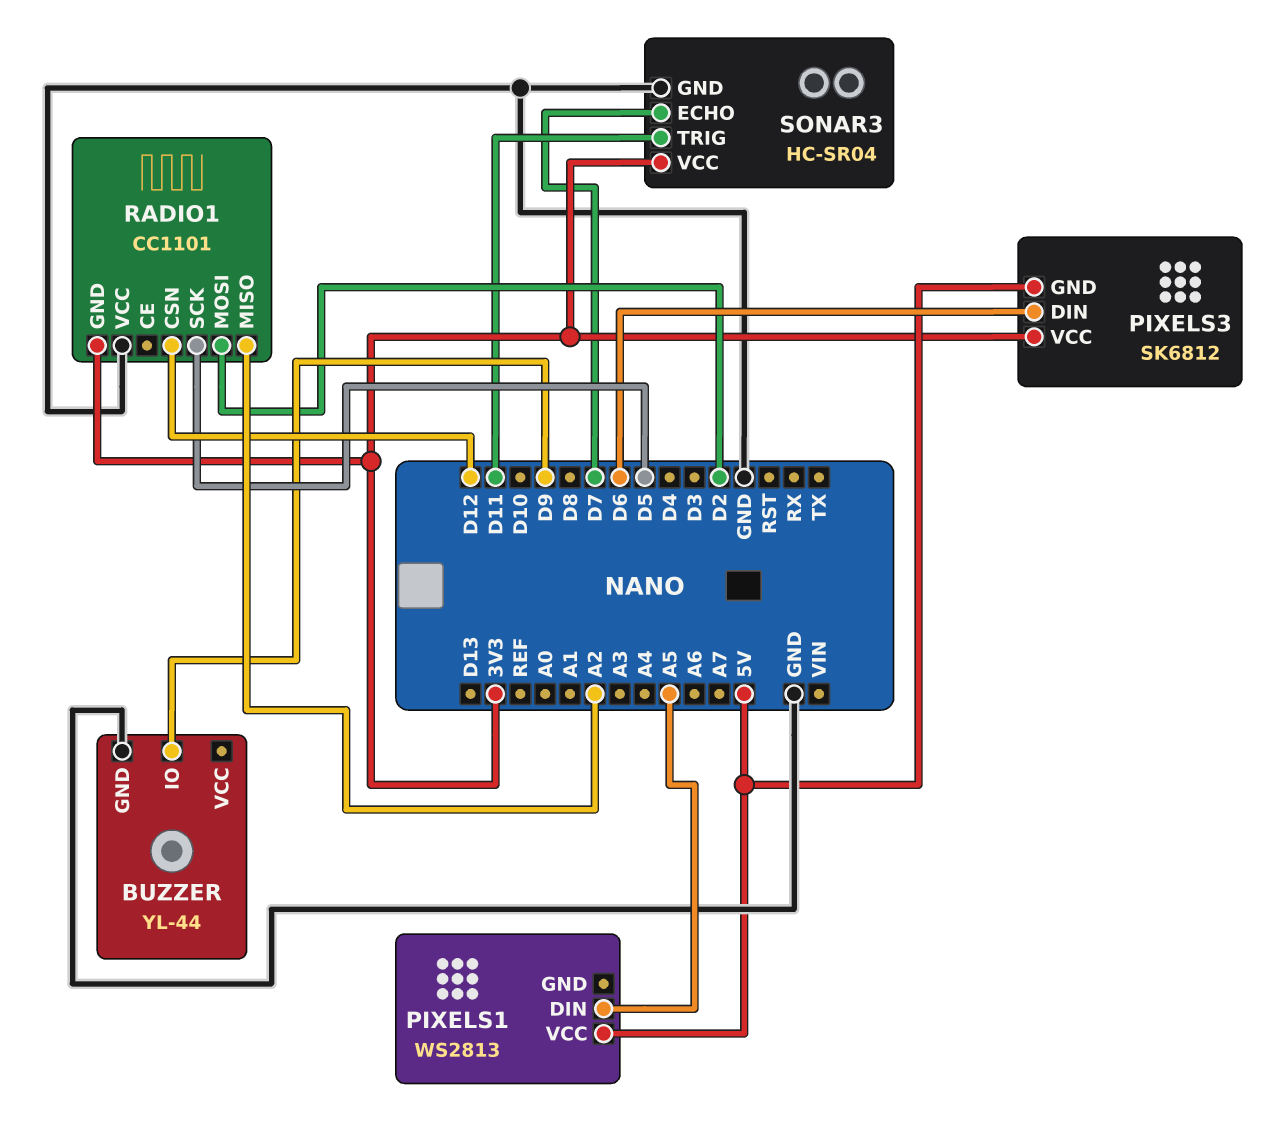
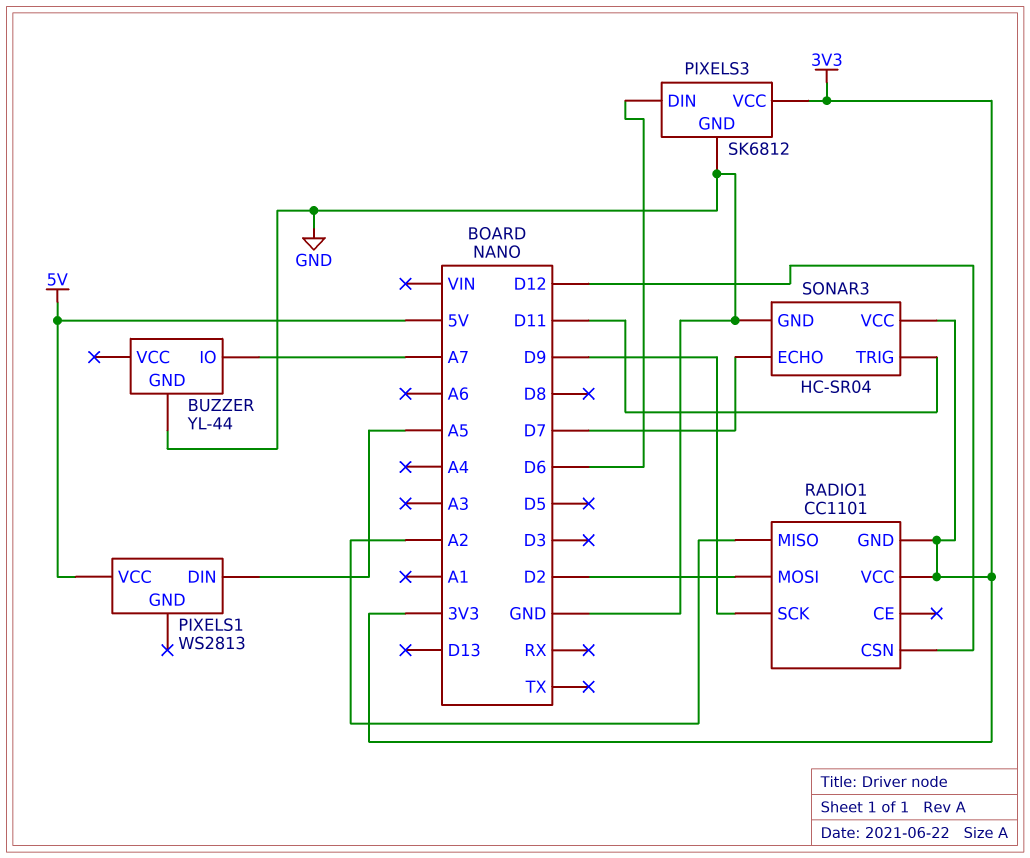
BUZZER pin IO: D9 -> A7
PIXELS3 pin GND: 5V -> GND
RADIO1 pin SCK: D5 -> D9
RADIO1 pin VCC: GND -> 3V3

